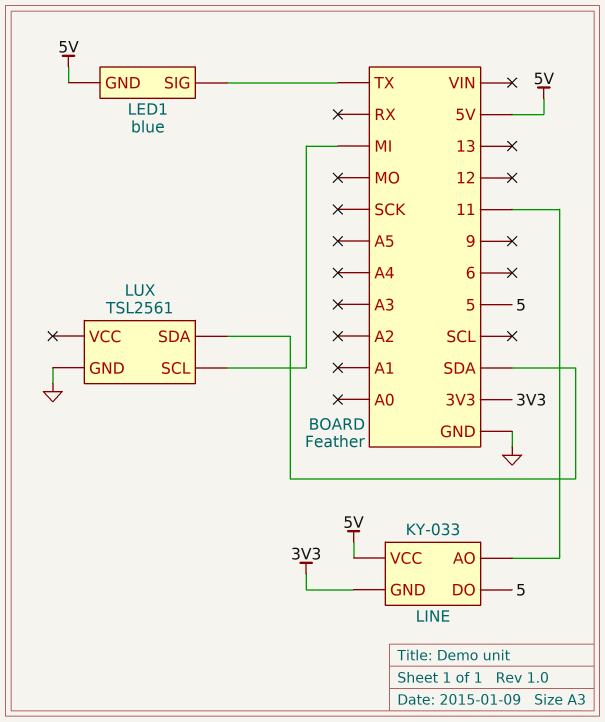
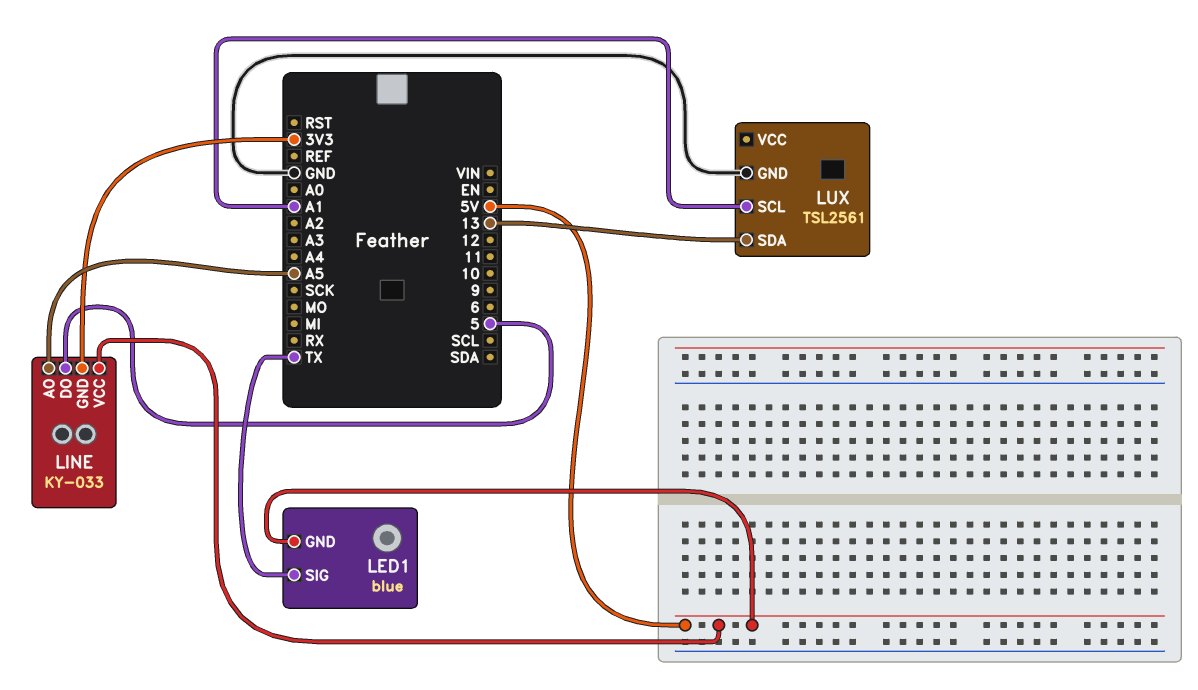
LINE pin AO: 11 -> A5
LUX pin SCL: MI -> A1
LUX pin SDA: SDA -> 13

